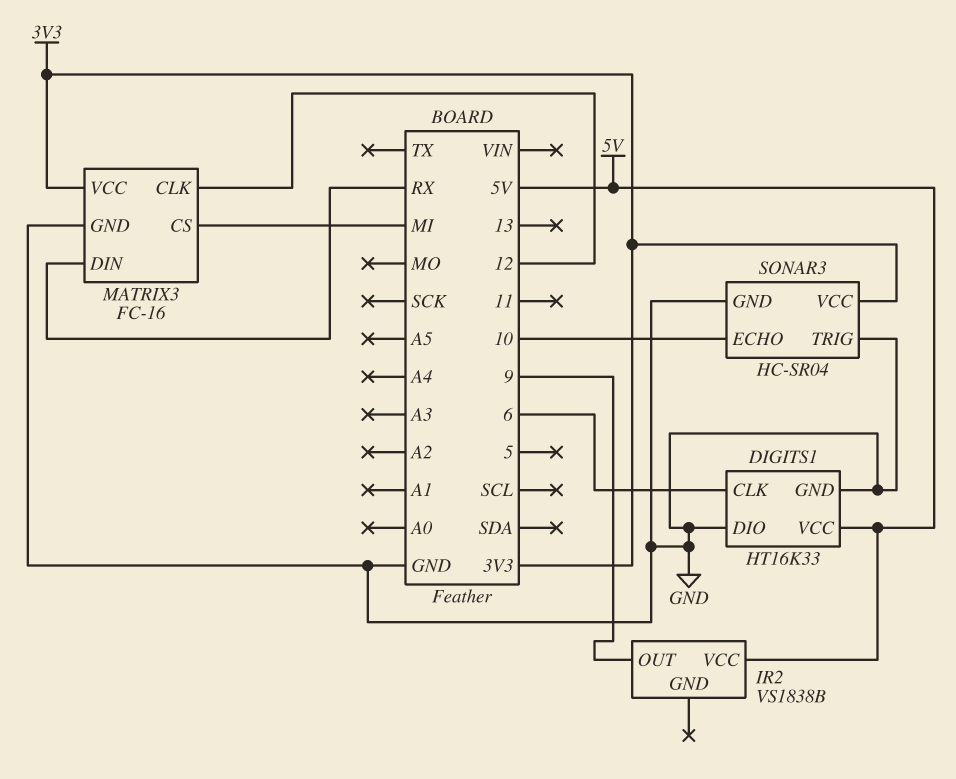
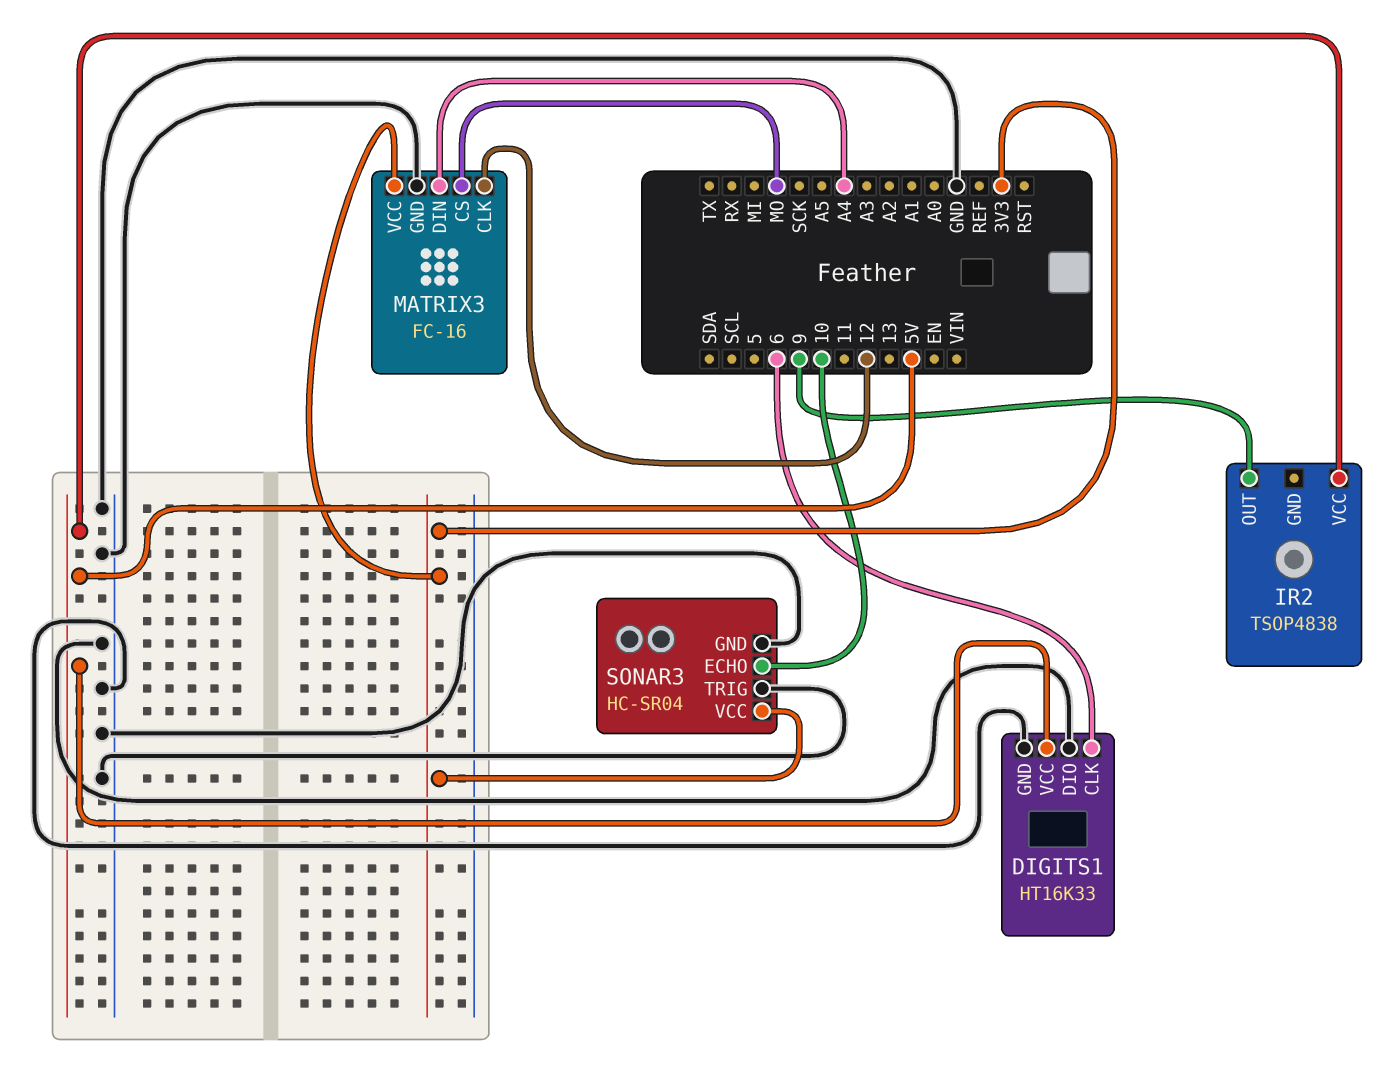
IR2: VS1838B -> TSOP4838
MATRIX3 pin CS: MI -> MO
MATRIX3 pin DIN: RX -> A4

